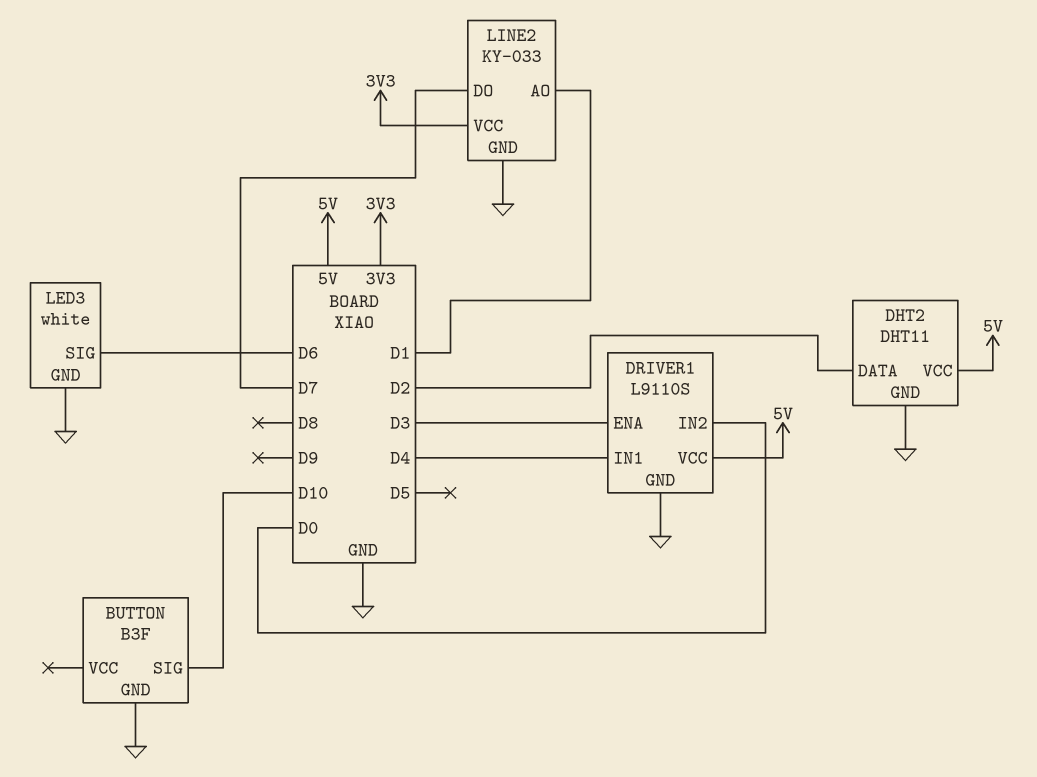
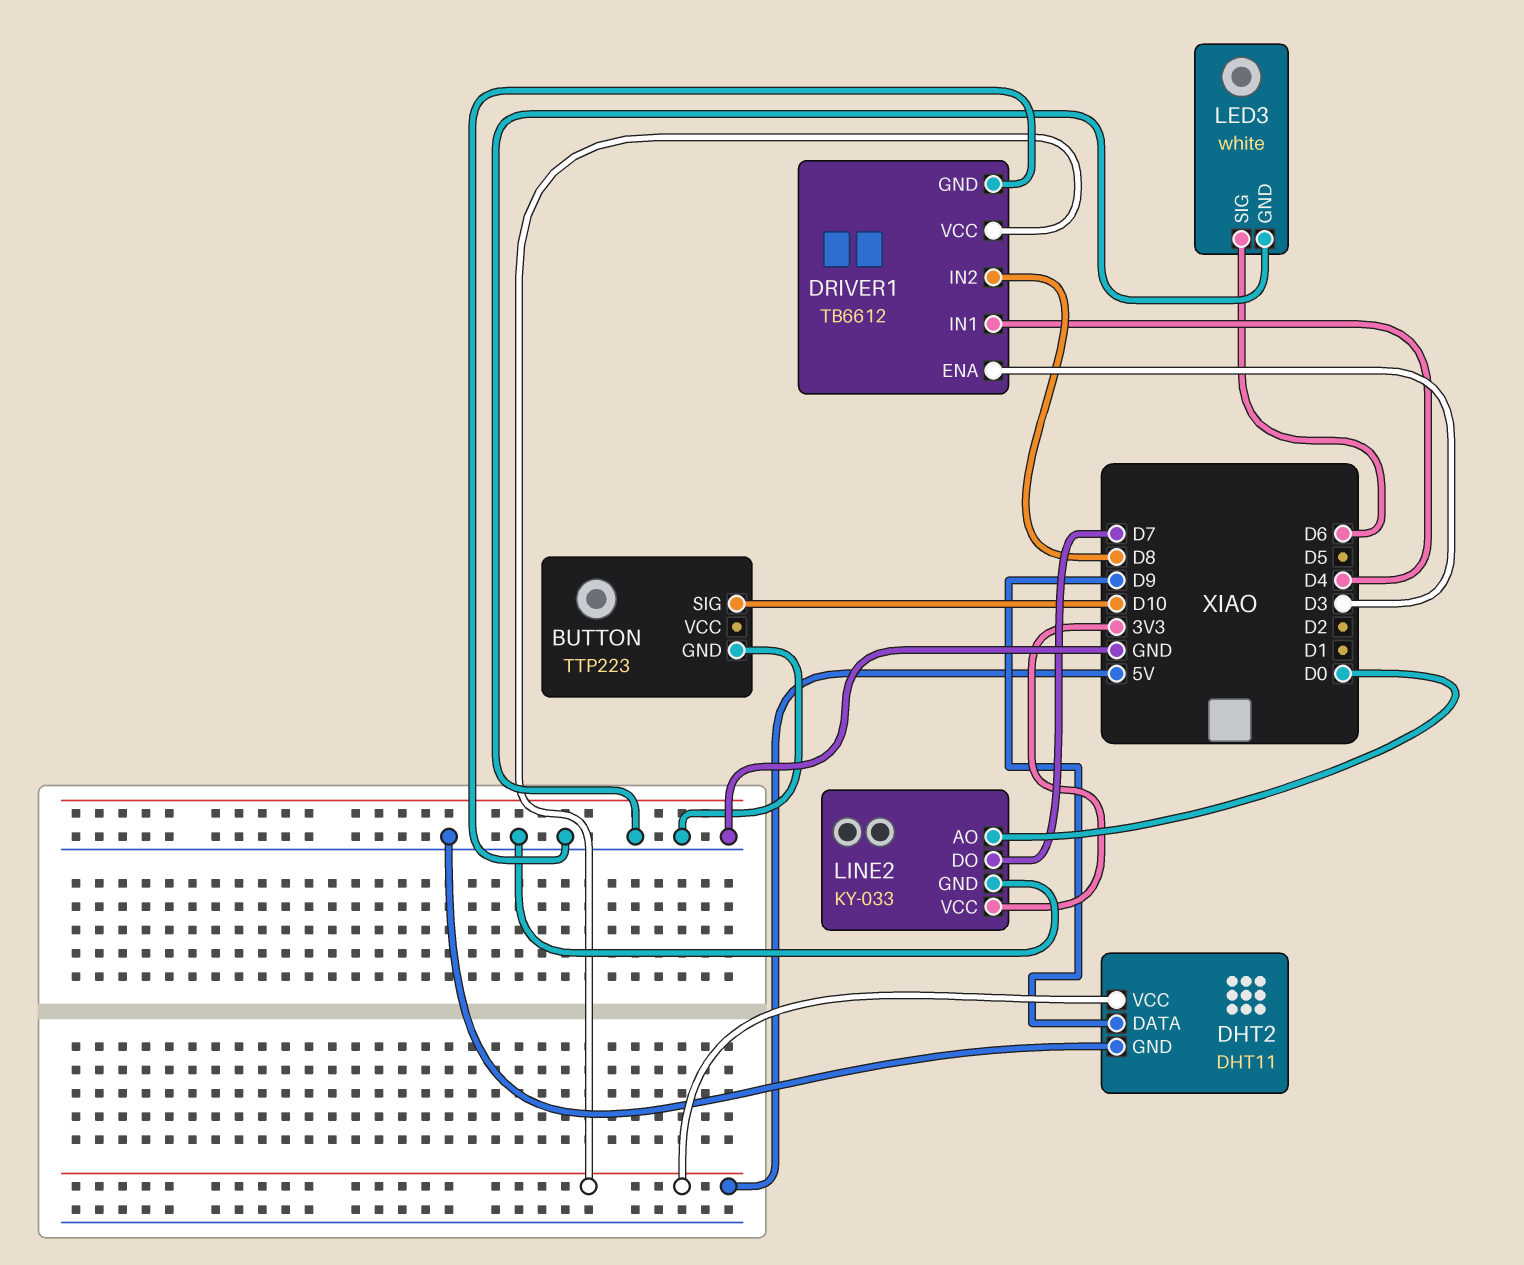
BUTTON: B3F -> TTP223
DHT2 pin DATA: D2 -> D9
DRIVER1: L9110S -> TB6612
DRIVER1 pin IN2: D0 -> D8
LINE2 pin AO: D1 -> D0

